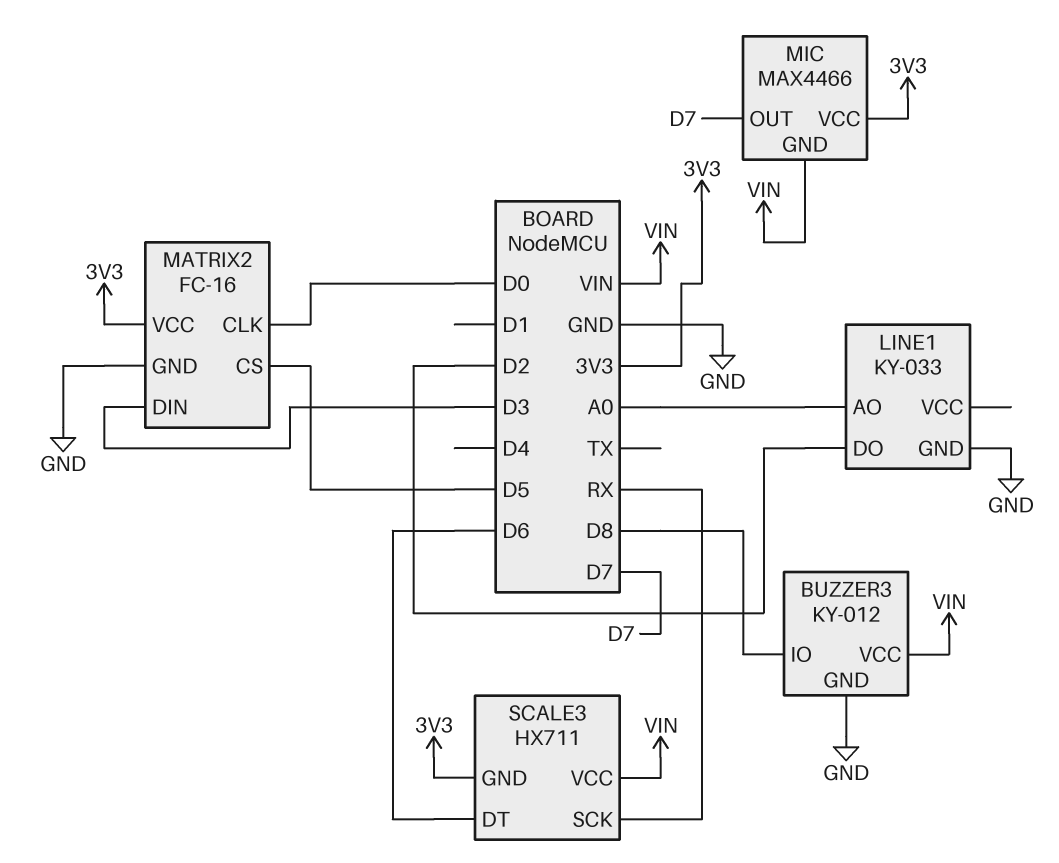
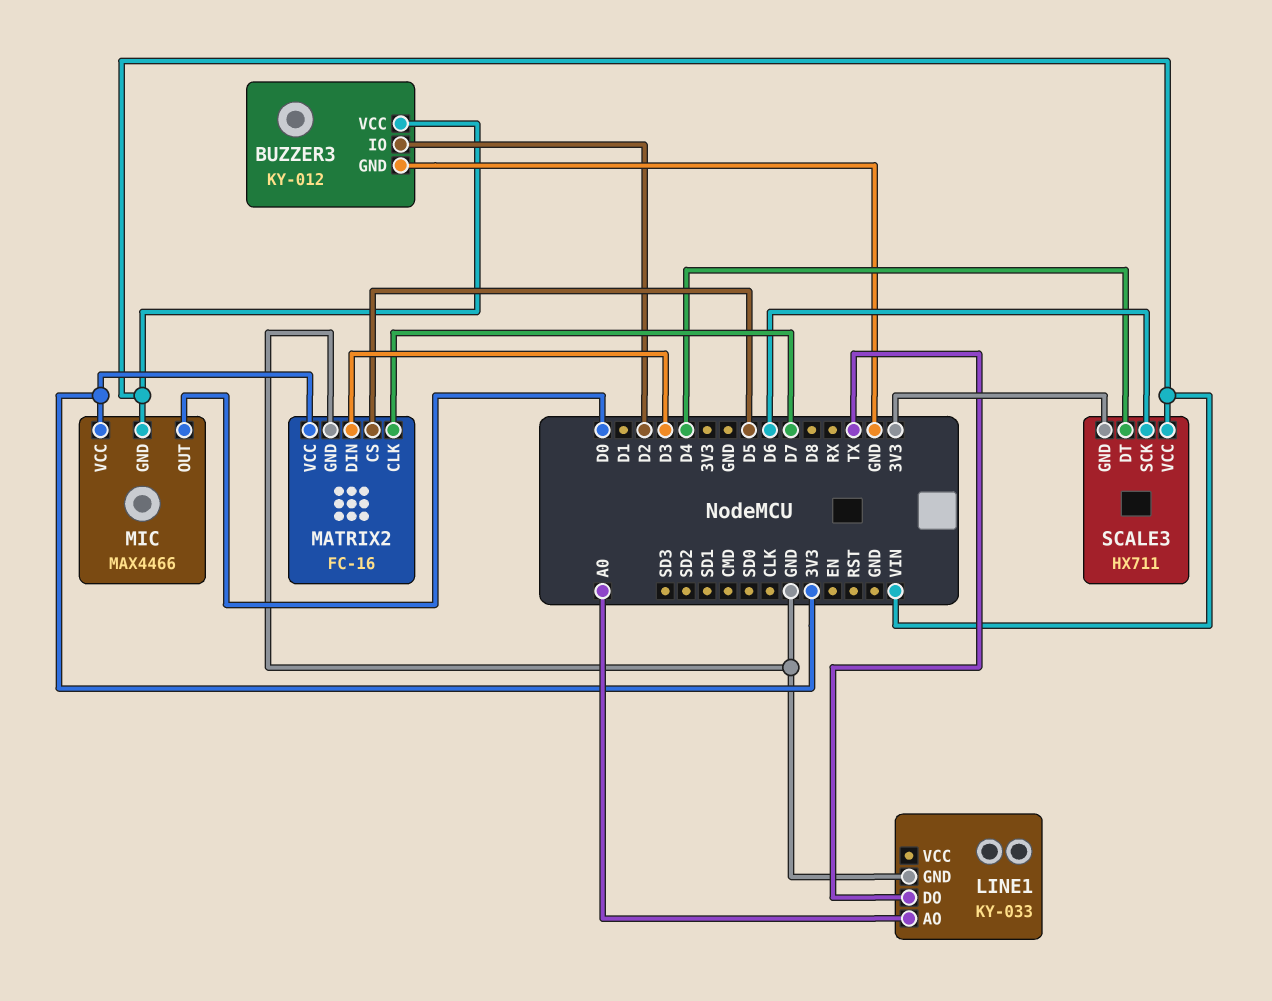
BUZZER3 pin IO: D8 -> D2
LINE1 pin DO: D2 -> TX
MATRIX2 pin CLK: D0 -> D7
MIC pin OUT: D7 -> D0
SCALE3 pin DT: D6 -> D4
SCALE3 pin SCK: RX -> D6

